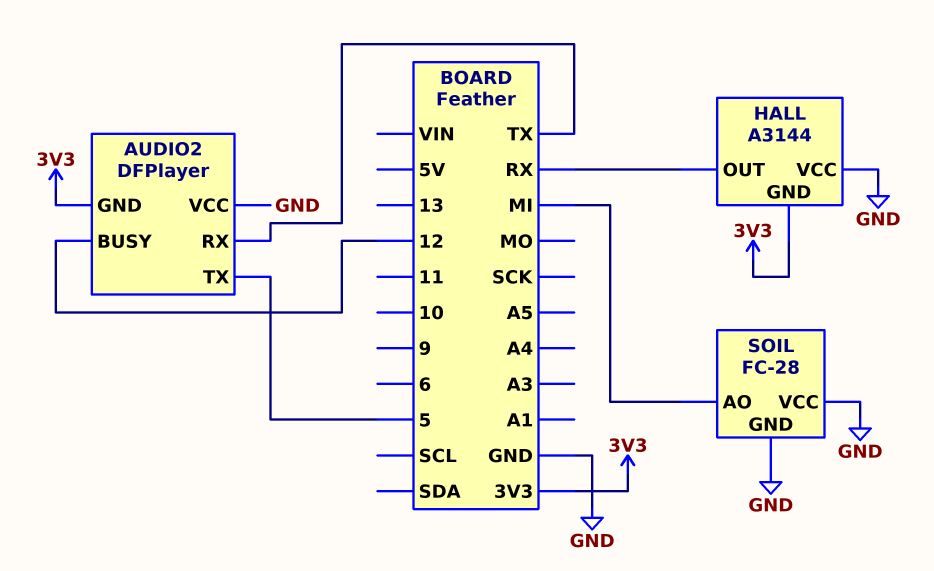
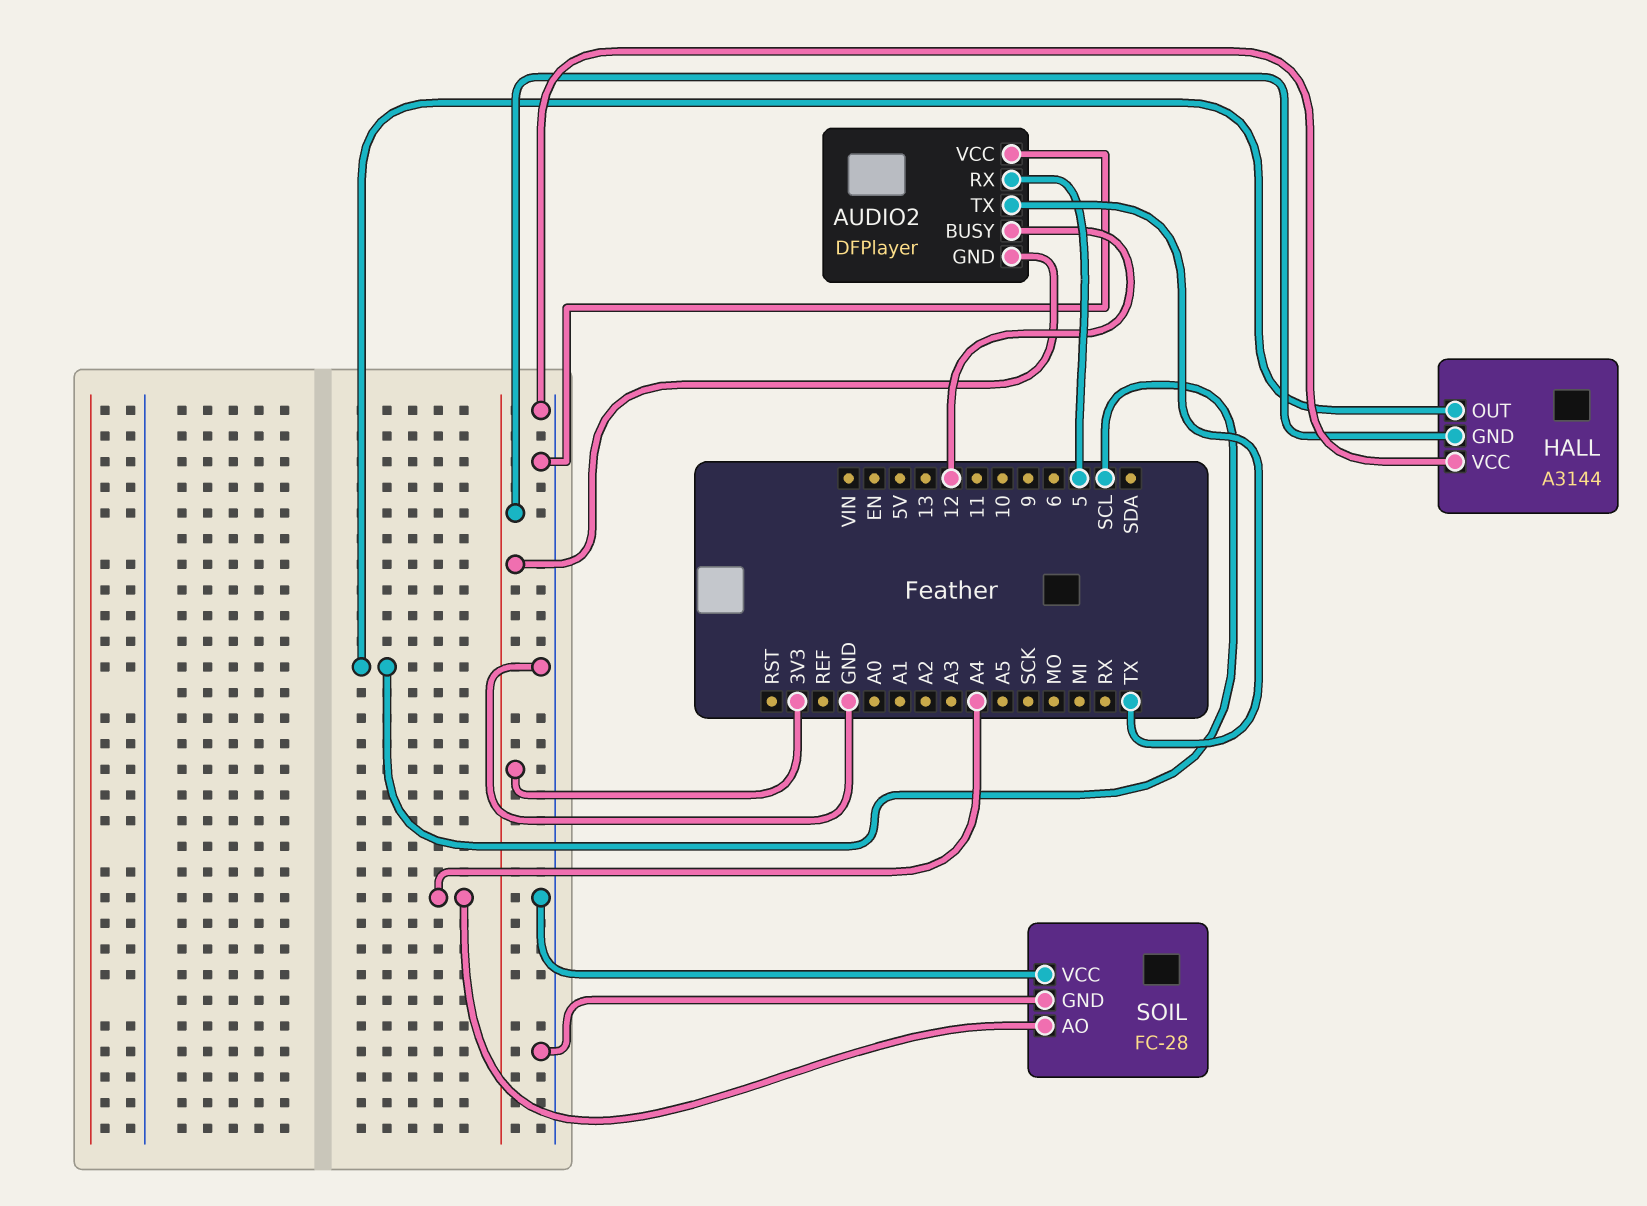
AUDIO2 pin RX: TX -> 5
AUDIO2 pin TX: 5 -> TX
HALL pin OUT: RX -> SCL
SOIL pin AO: MI -> A4

